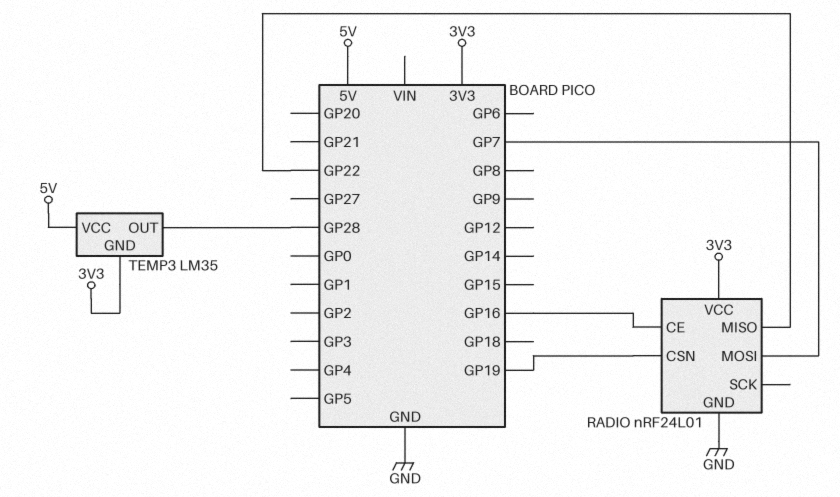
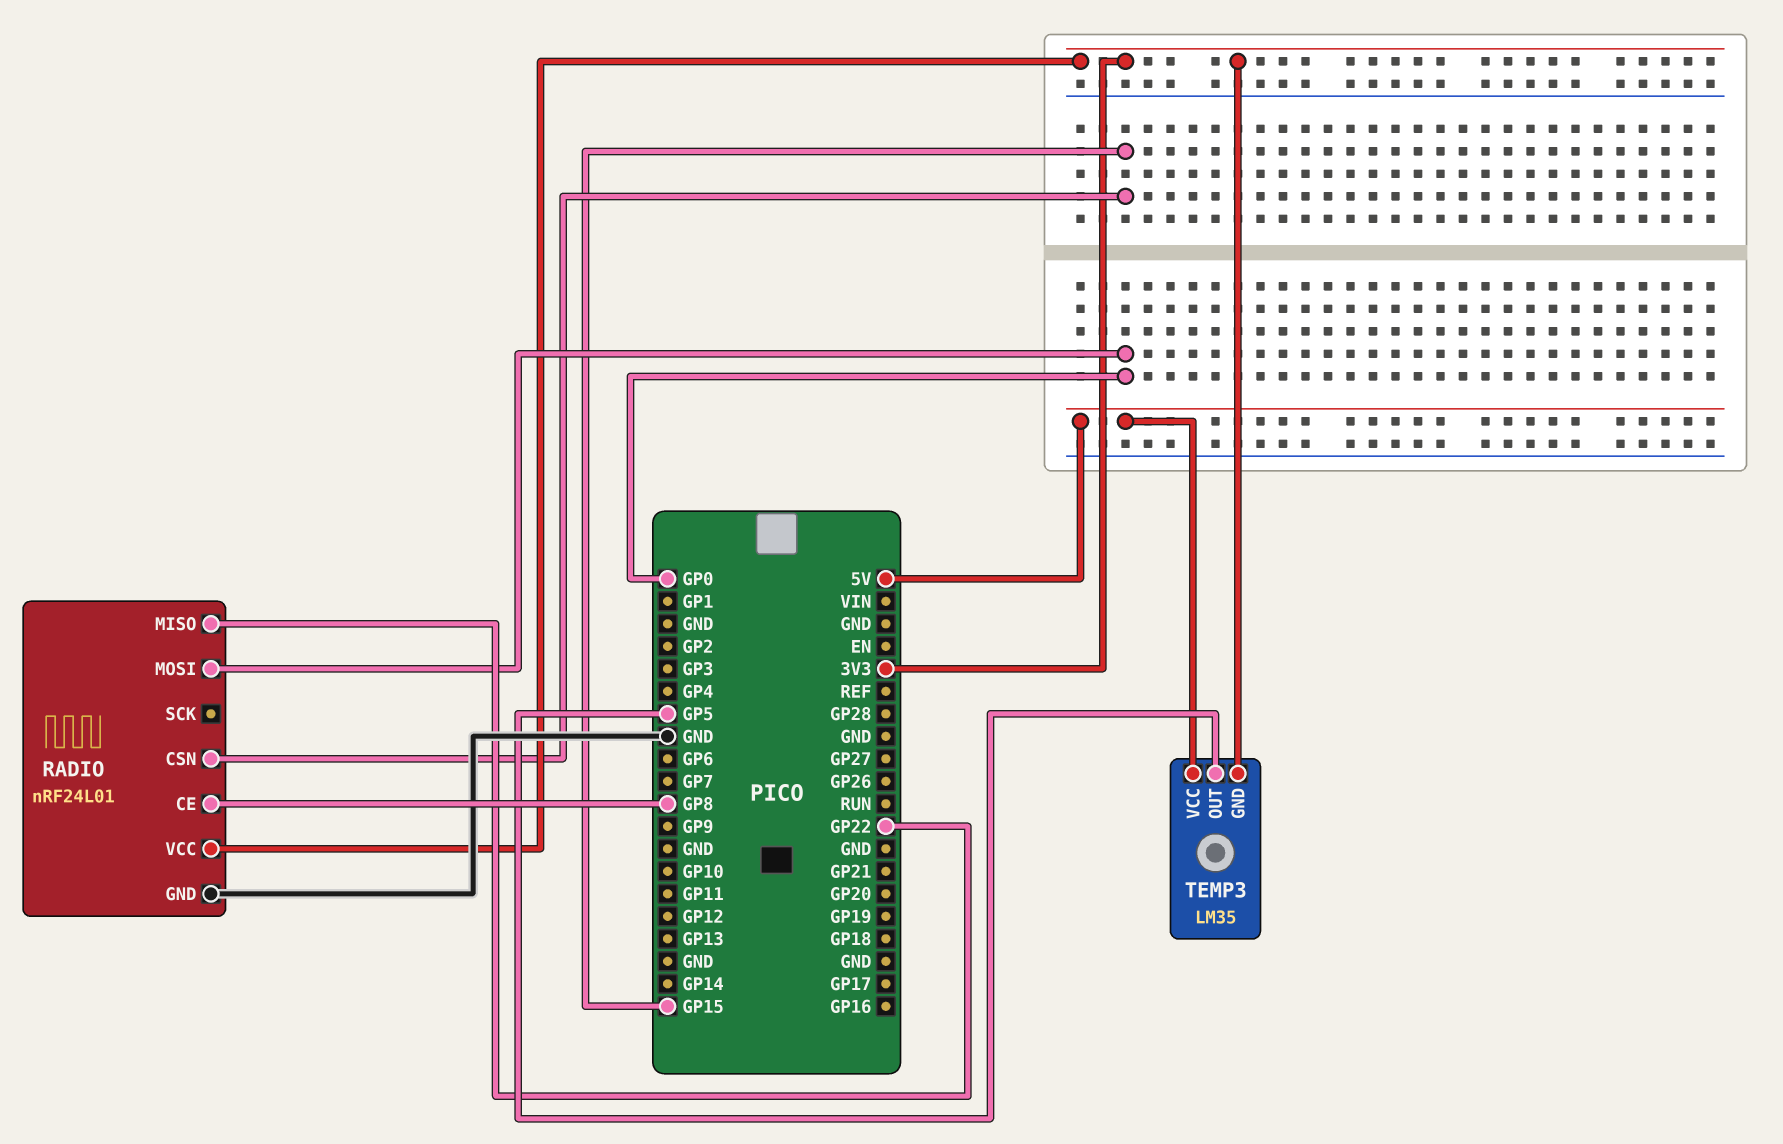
RADIO pin CE: GP16 -> GP8
RADIO pin CSN: GP19 -> GP15
RADIO pin MOSI: GP7 -> GP0
TEMP3 pin OUT: GP28 -> GP5

